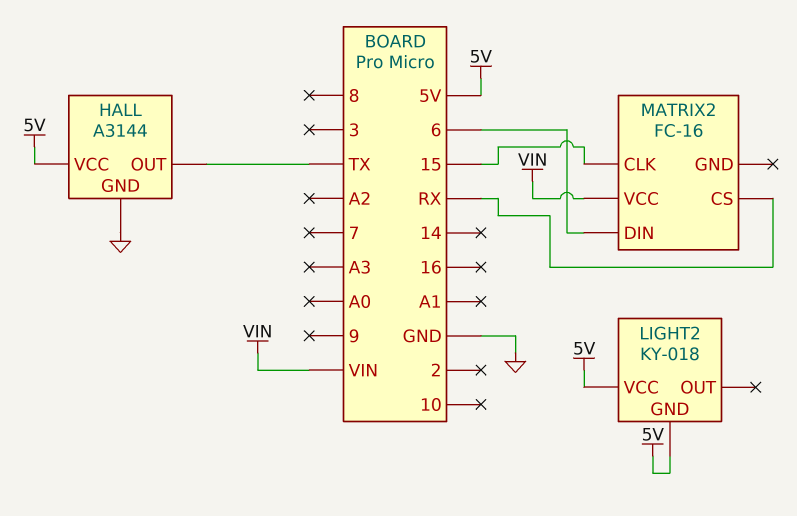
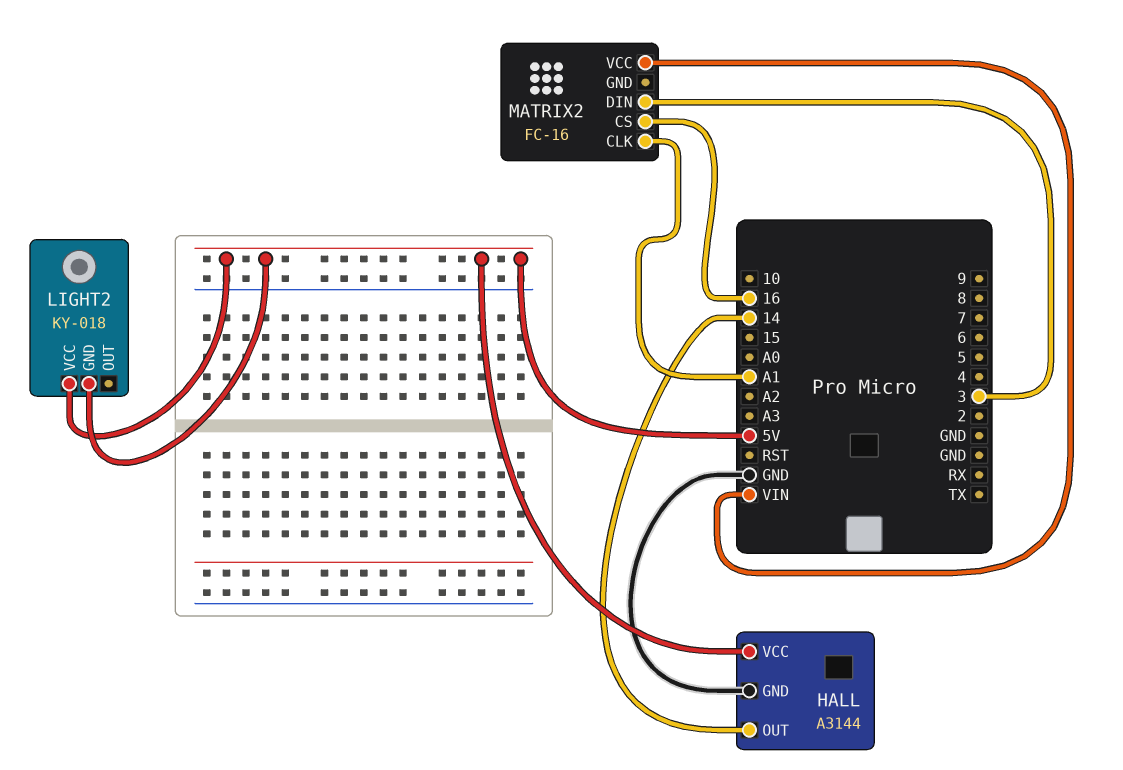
HALL pin OUT: TX -> 14
MATRIX2 pin CLK: 15 -> A1
MATRIX2 pin CS: RX -> 16
MATRIX2 pin DIN: 6 -> 3

